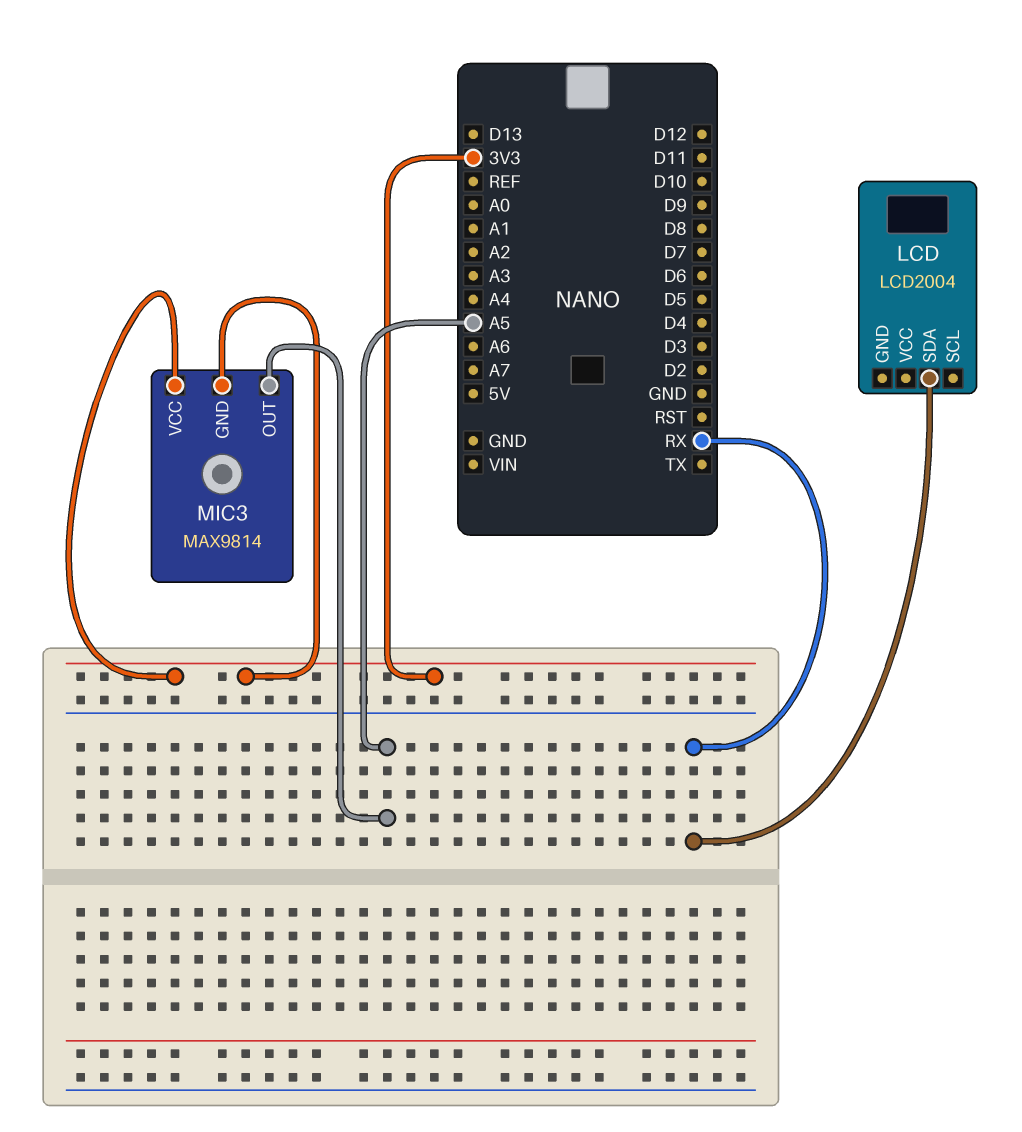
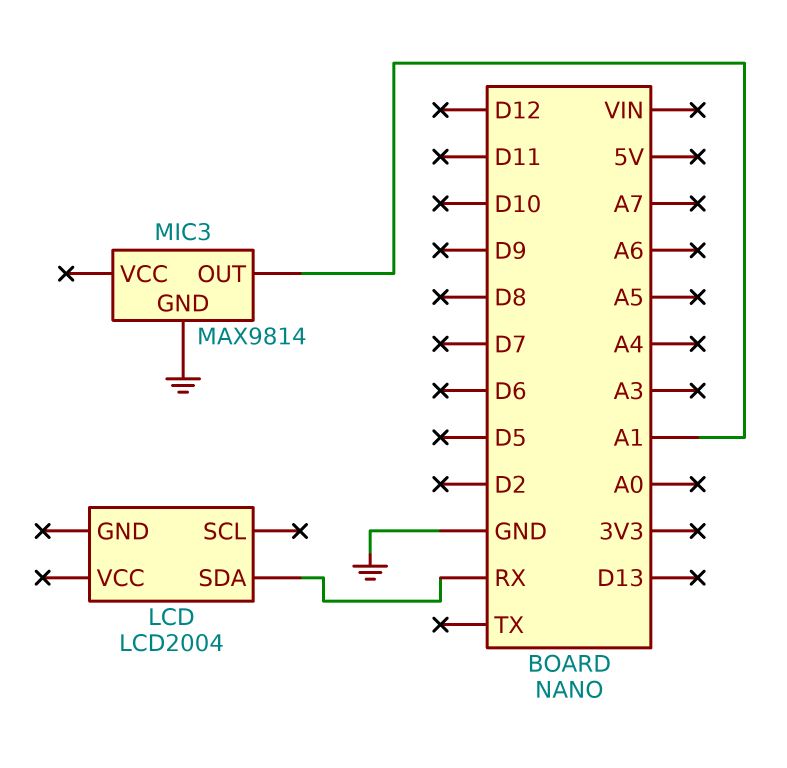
MIC3 pin GND: 3V3 -> GND
MIC3 pin OUT: A5 -> A1
MIC3 pin VCC: 3V3 -> none

